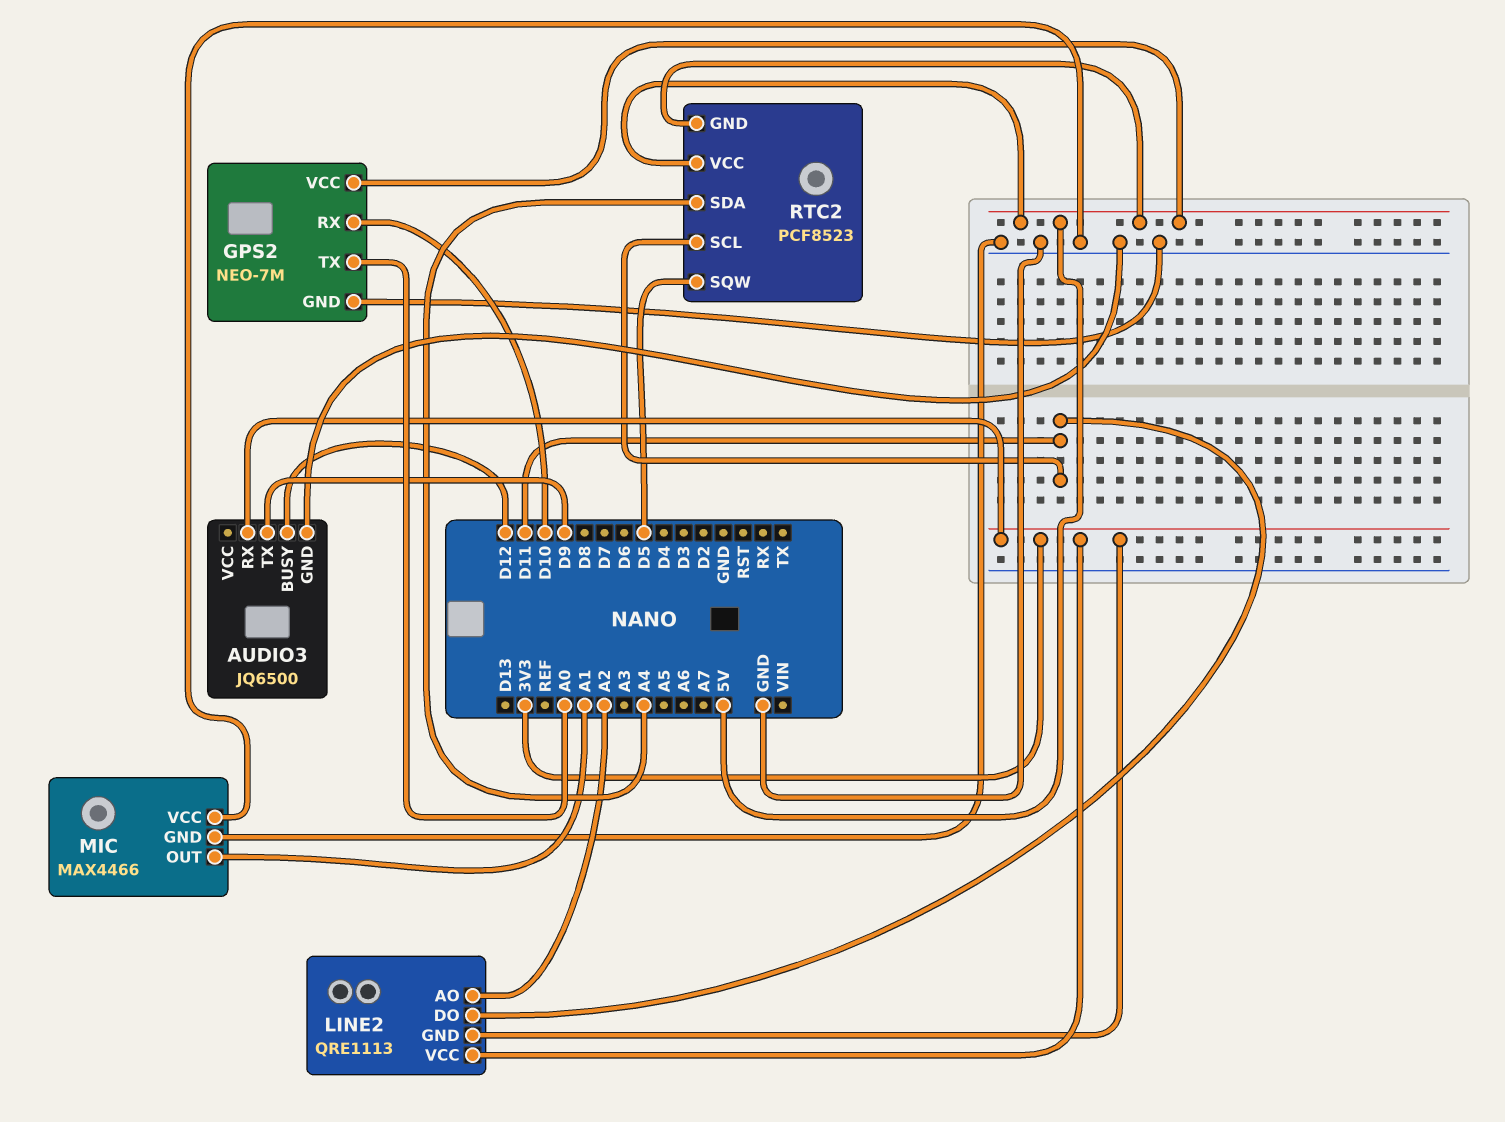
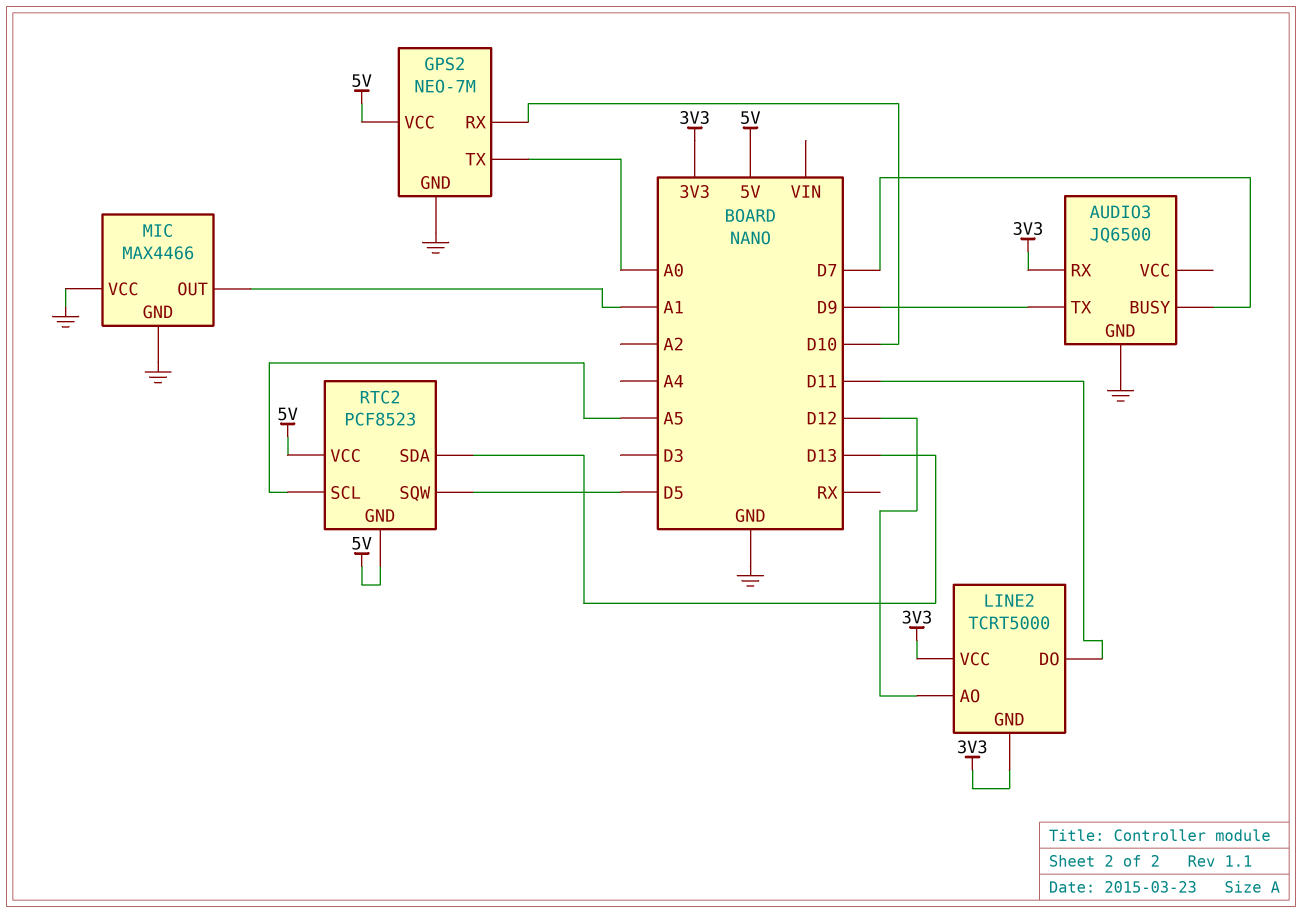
AUDIO3 pin BUSY: D12 -> D7
LINE2: QRE1113 -> TCRT5000
LINE2 pin AO: A2 -> D12
RTC2 pin SCL: D11 -> A5
RTC2 pin SDA: A4 -> D13

